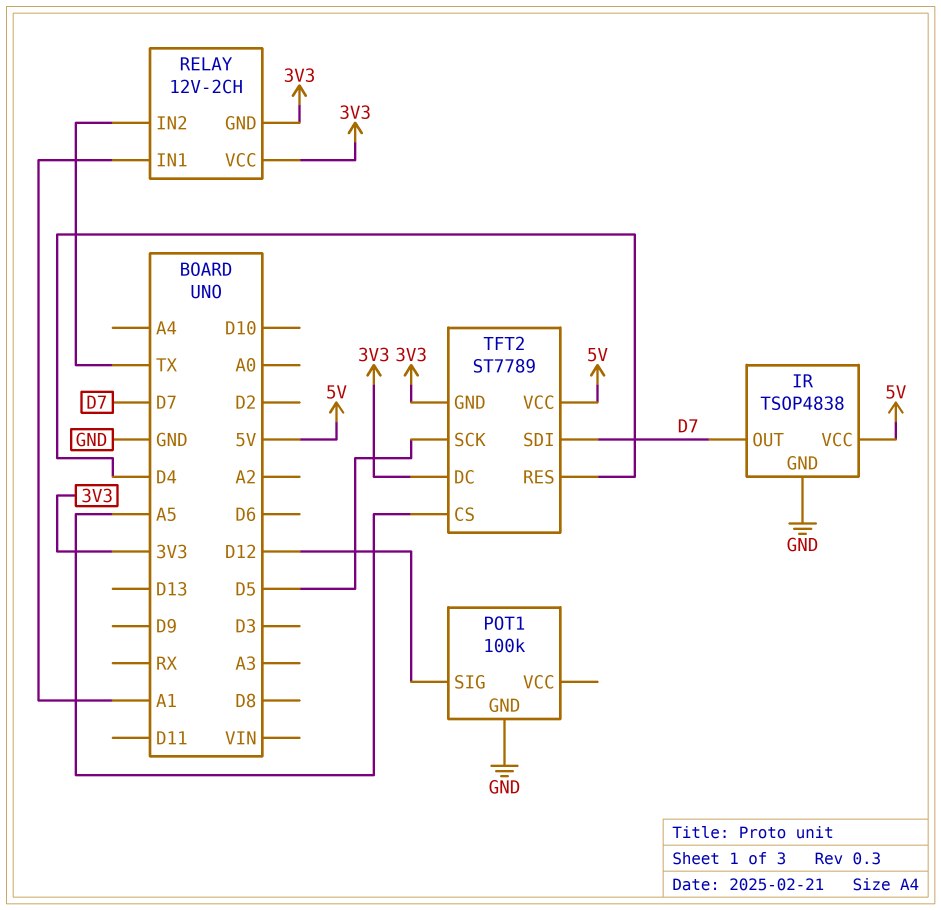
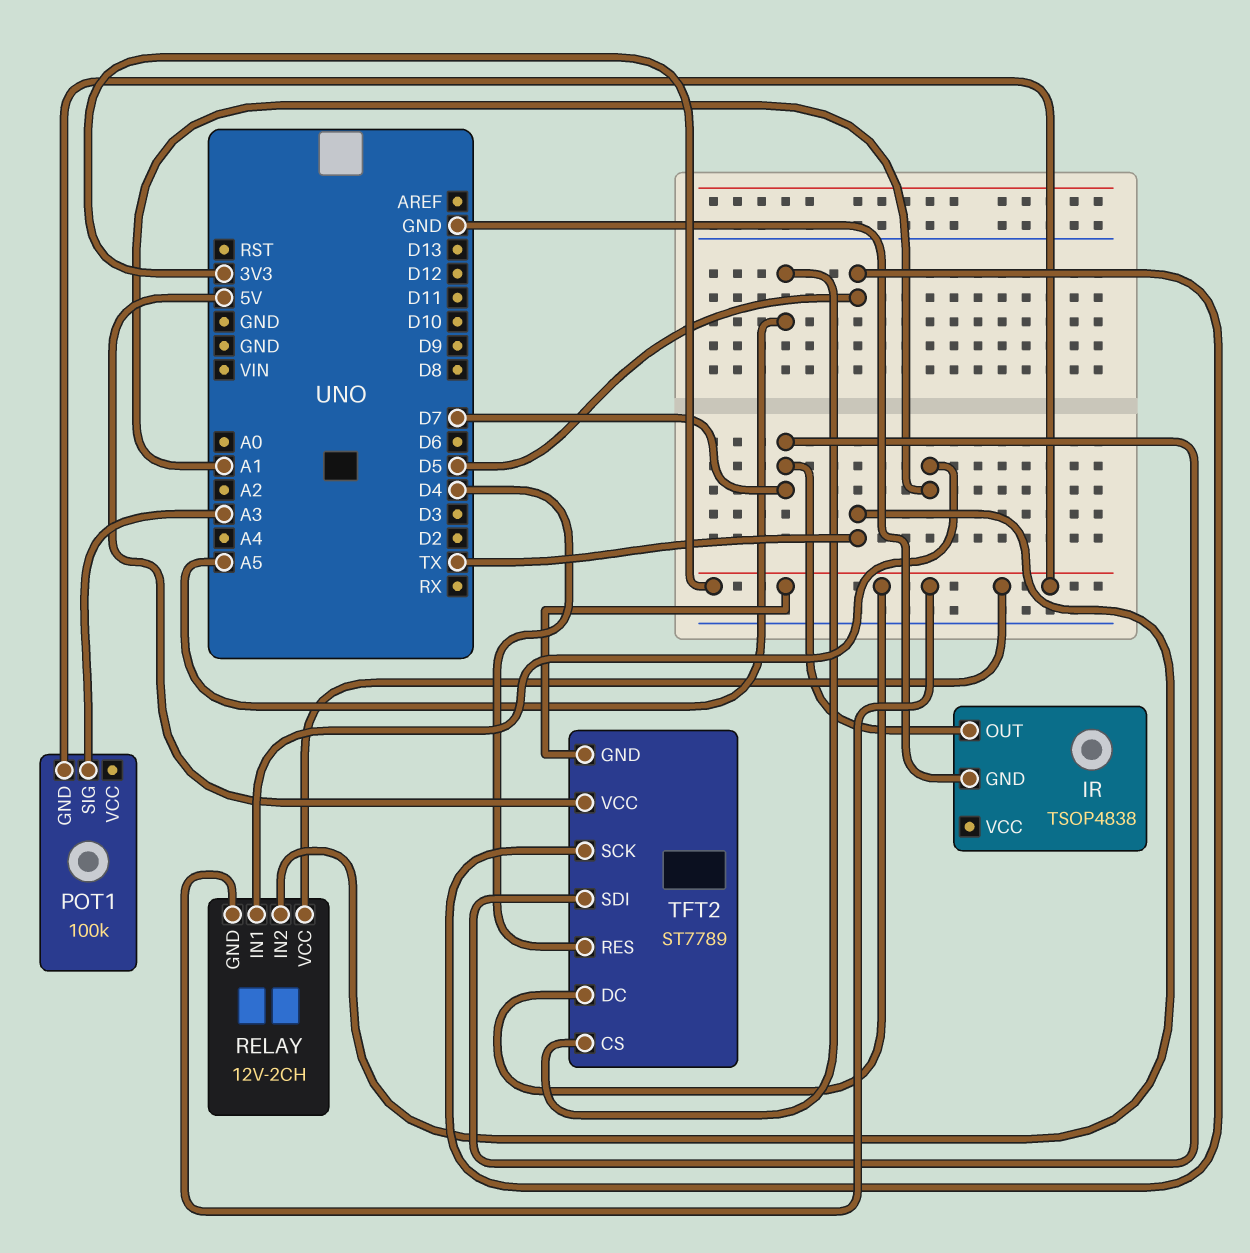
IR pin VCC: 5V -> none
POT1 pin GND: GND -> 3V3
POT1 pin SIG: D12 -> A3

